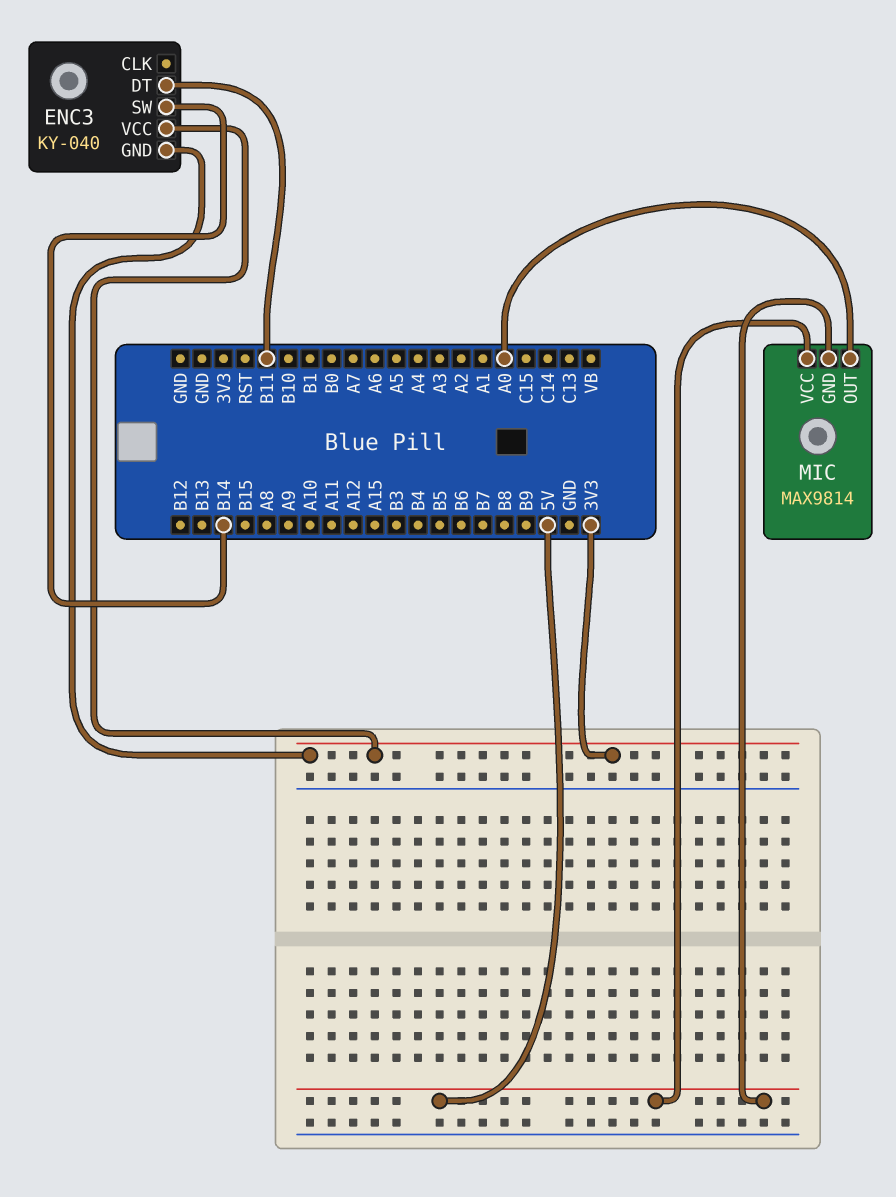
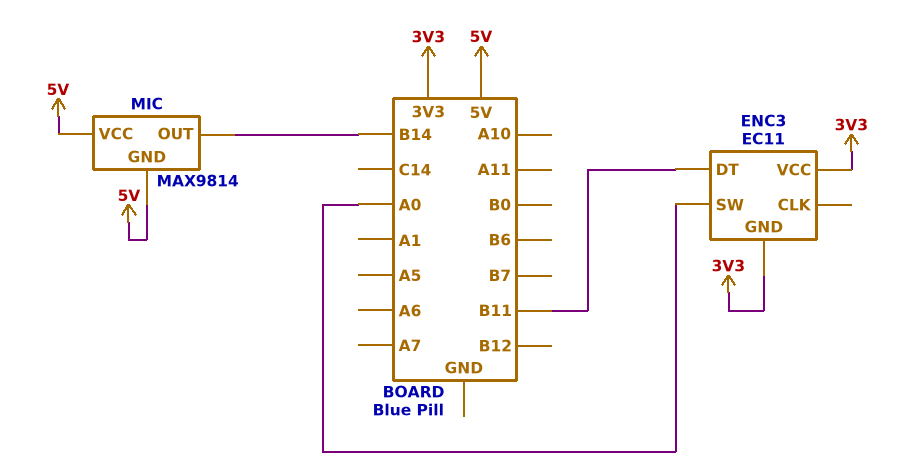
ENC3: KY-040 -> EC11
ENC3 pin SW: B14 -> A0
MIC pin OUT: A0 -> B14

